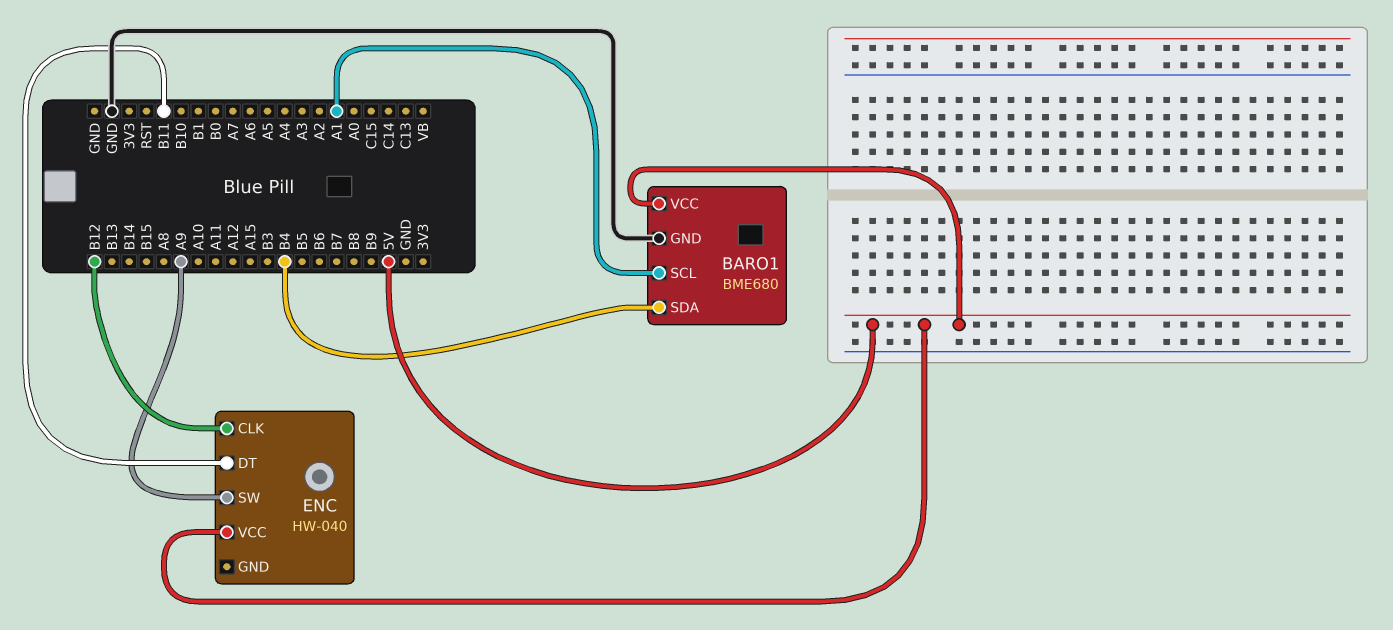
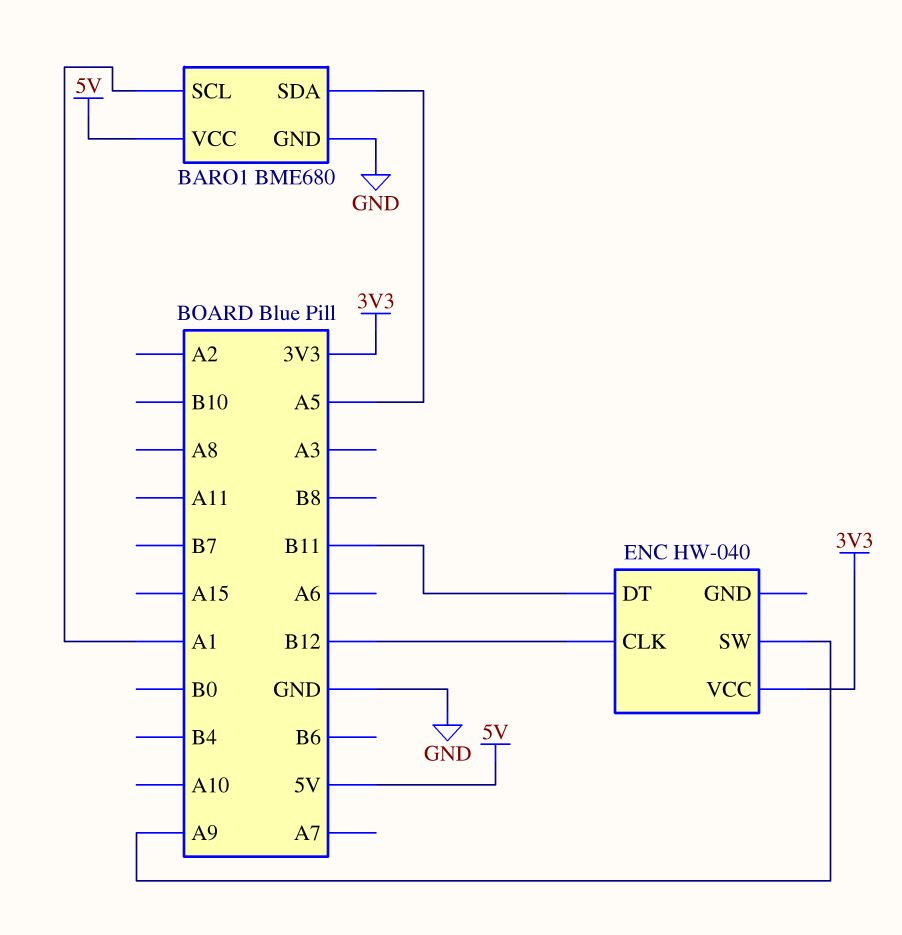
BARO1 pin SDA: B4 -> A5
ENC pin VCC: 5V -> 3V3

